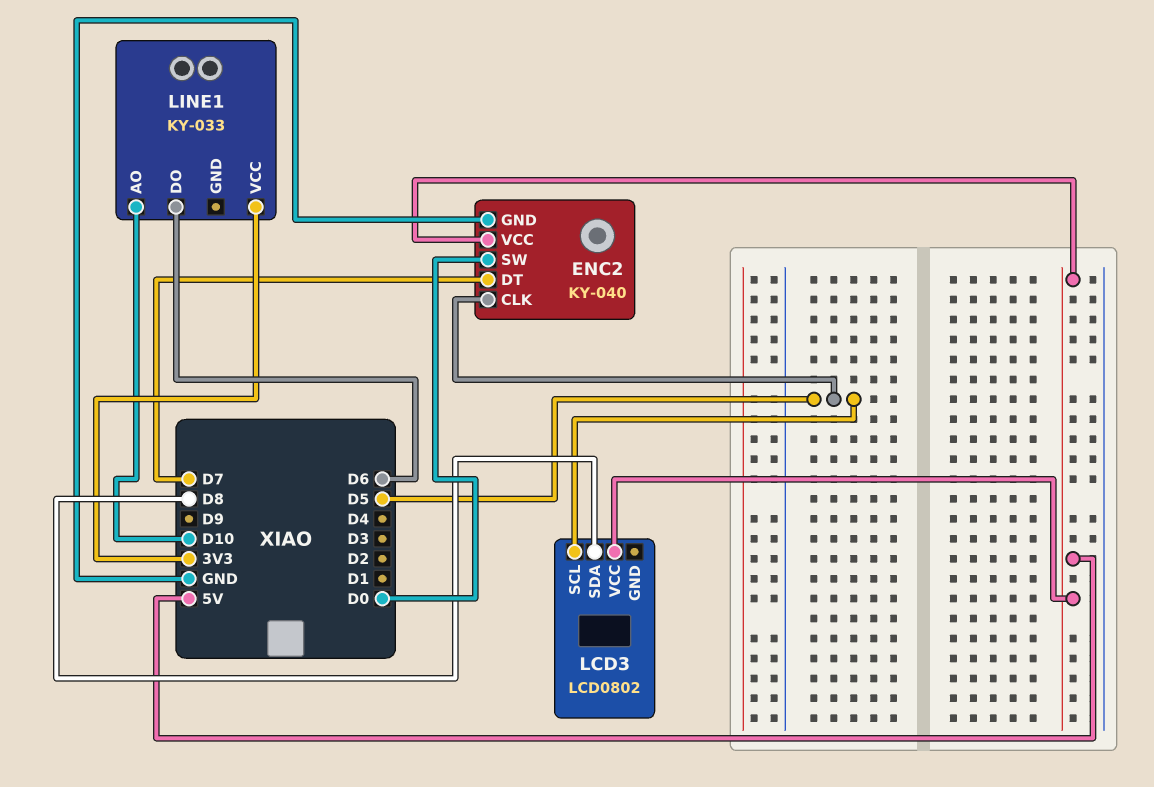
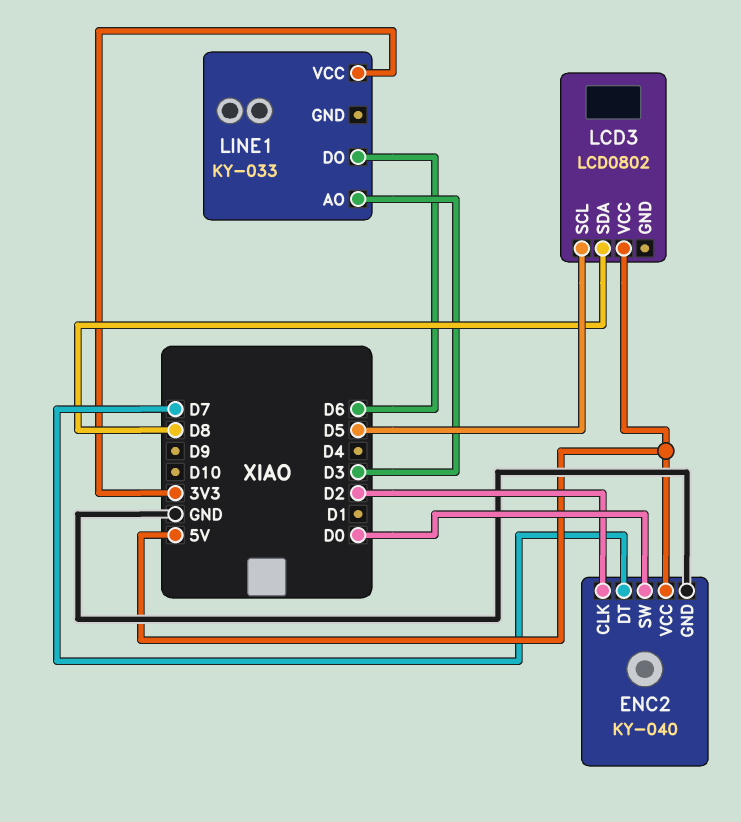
ENC2 pin CLK: D5 -> D2
LINE1 pin AO: D10 -> D3

